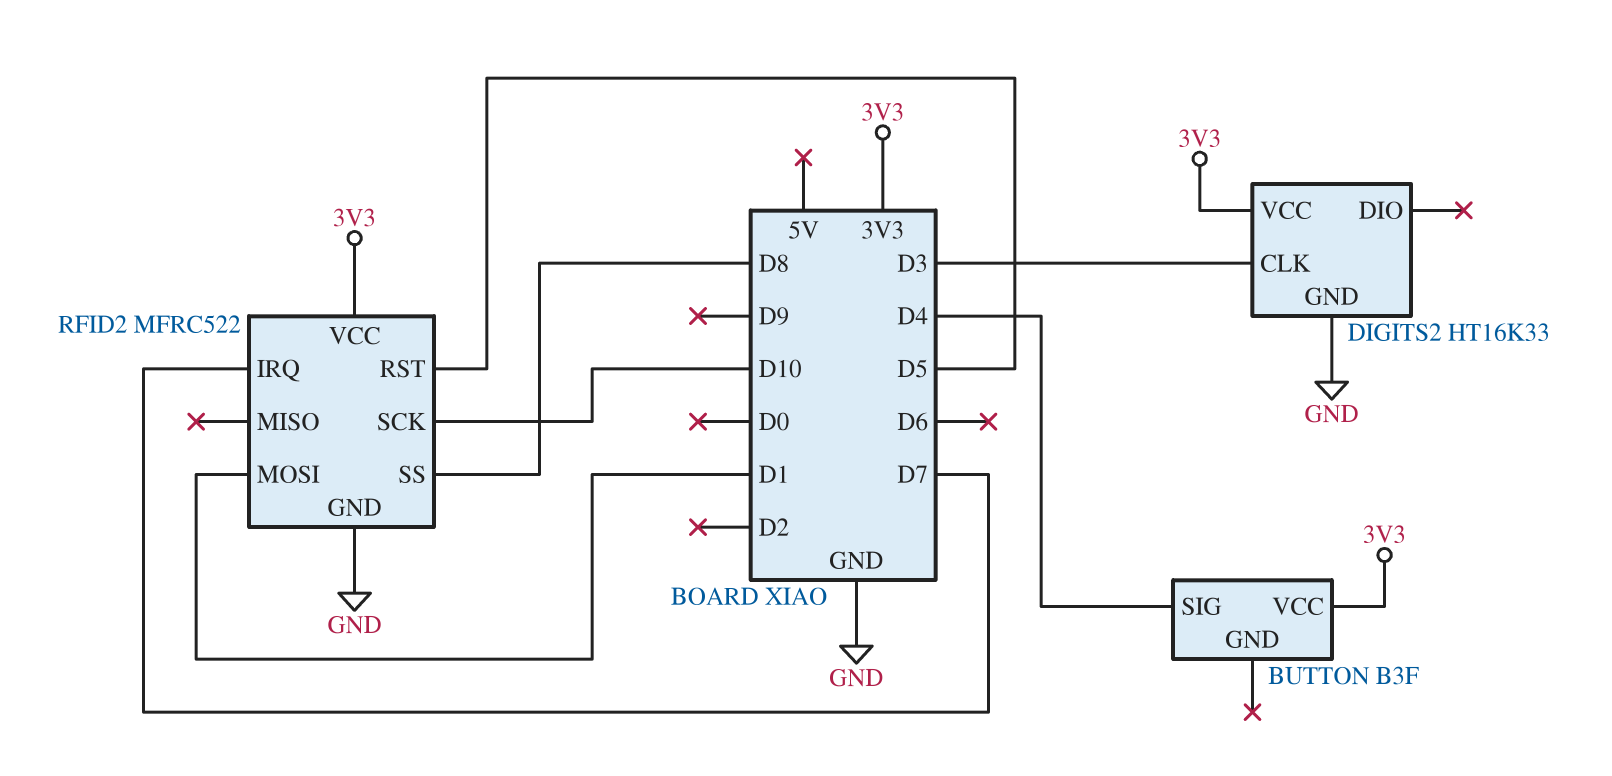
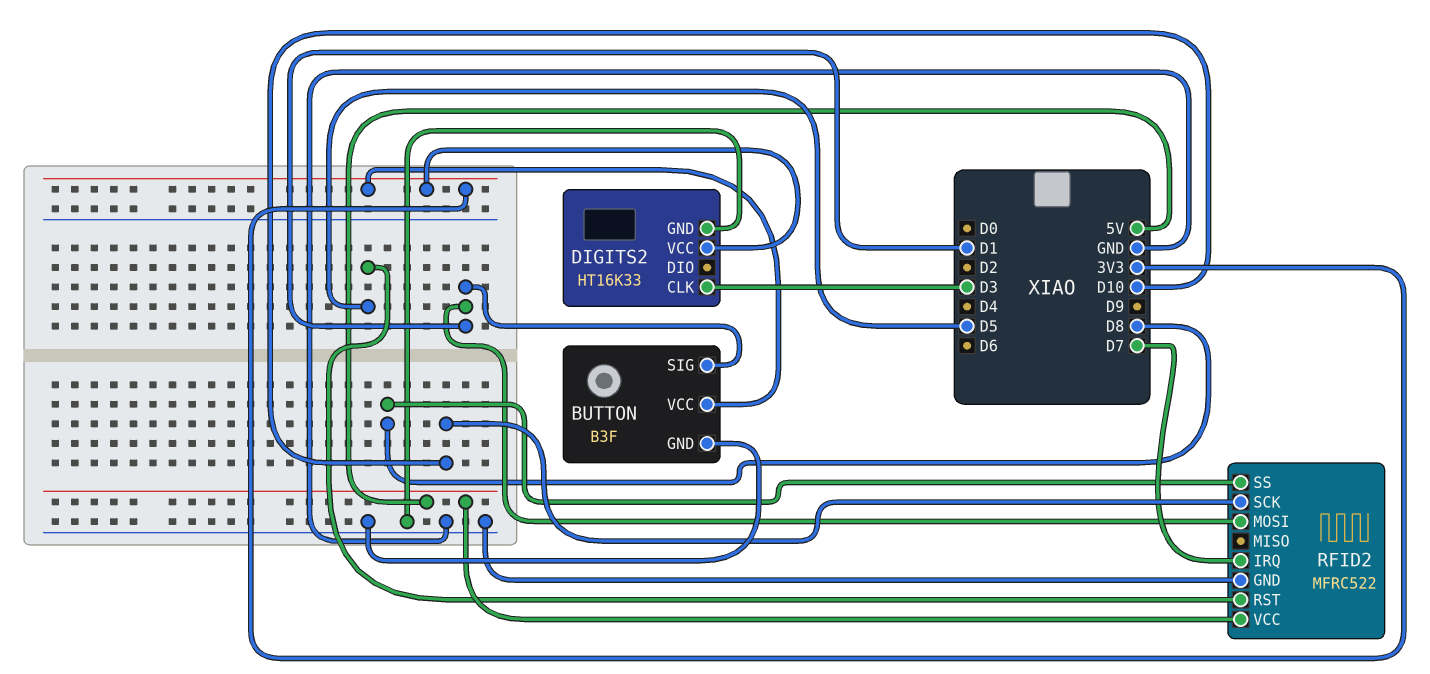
BUTTON pin GND: none -> GND
BUTTON pin SIG: D4 -> D1
RFID2 pin VCC: 3V3 -> 5V

